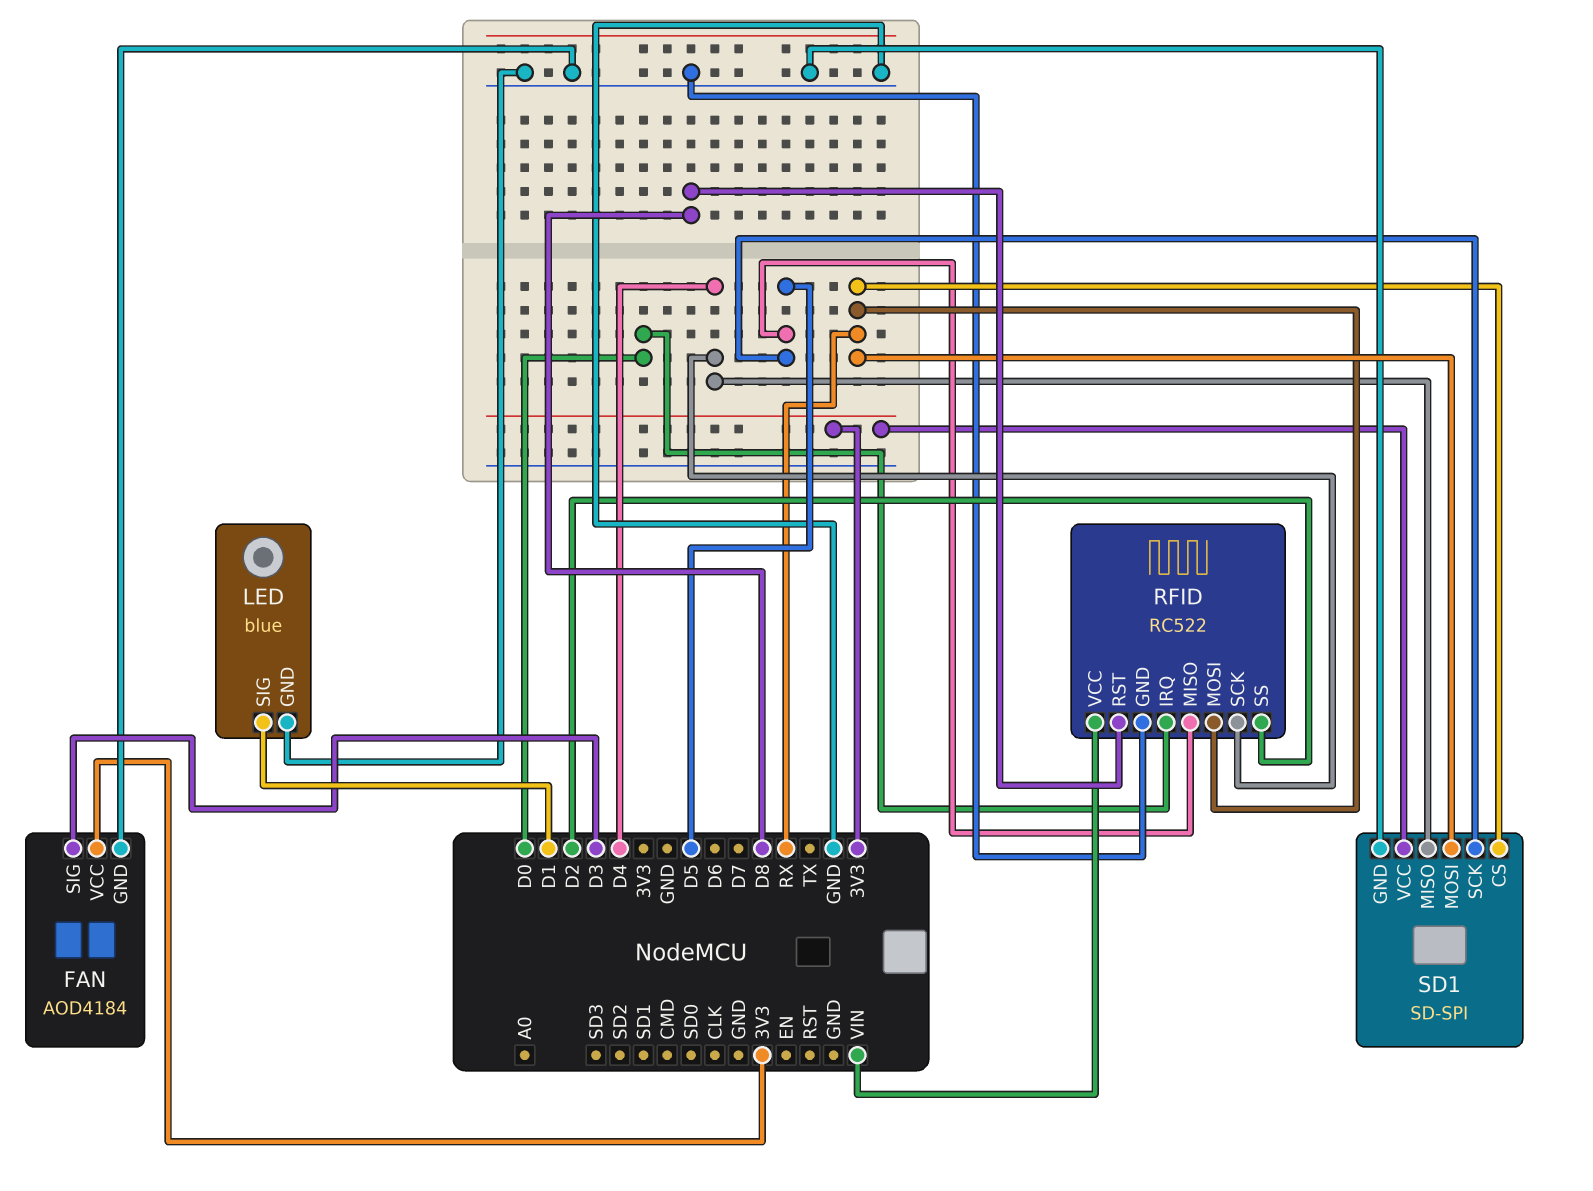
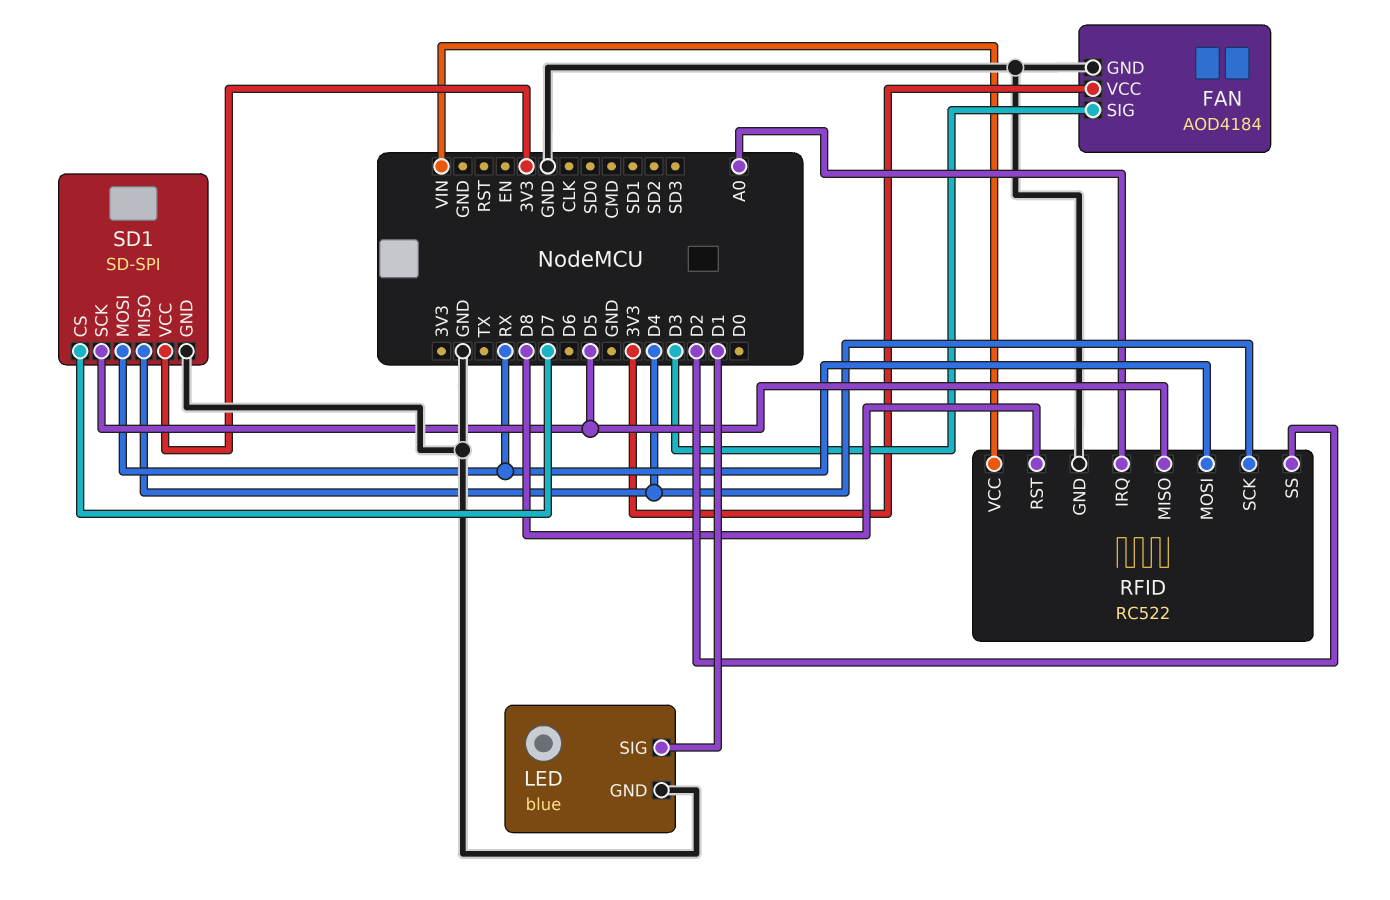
RFID pin IRQ: D0 -> A0
SD1 pin CS: RX -> D7

